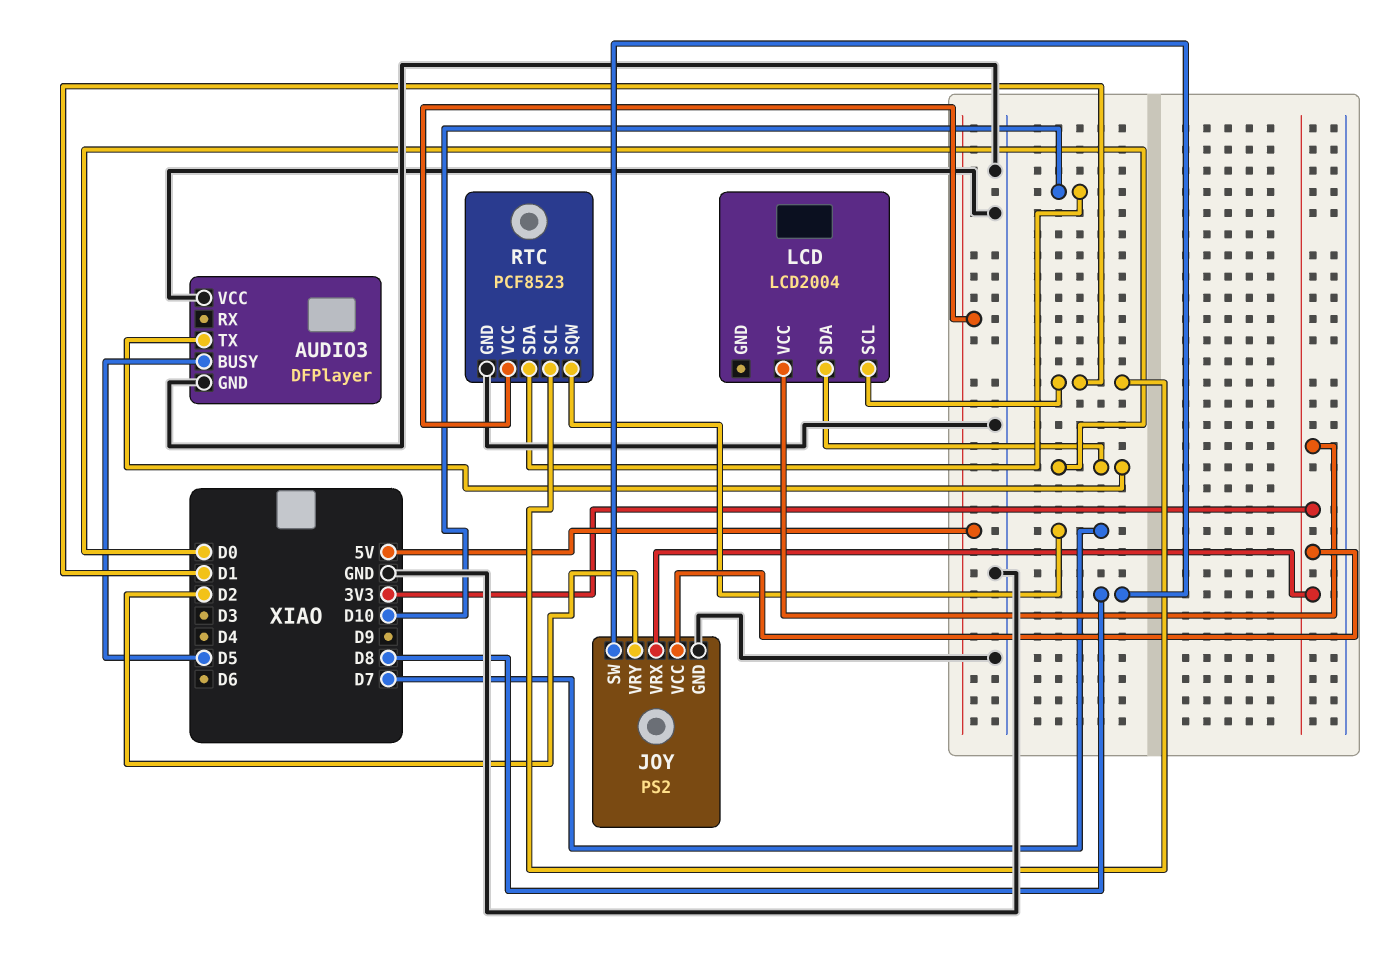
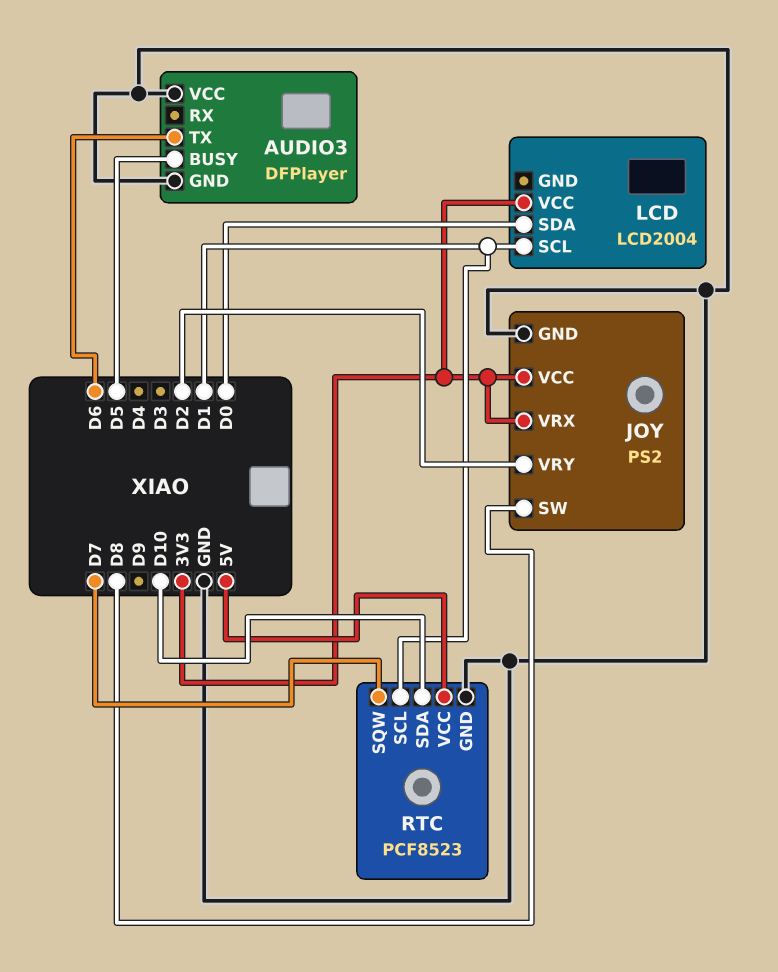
AUDIO3 pin TX: D0 -> D6

